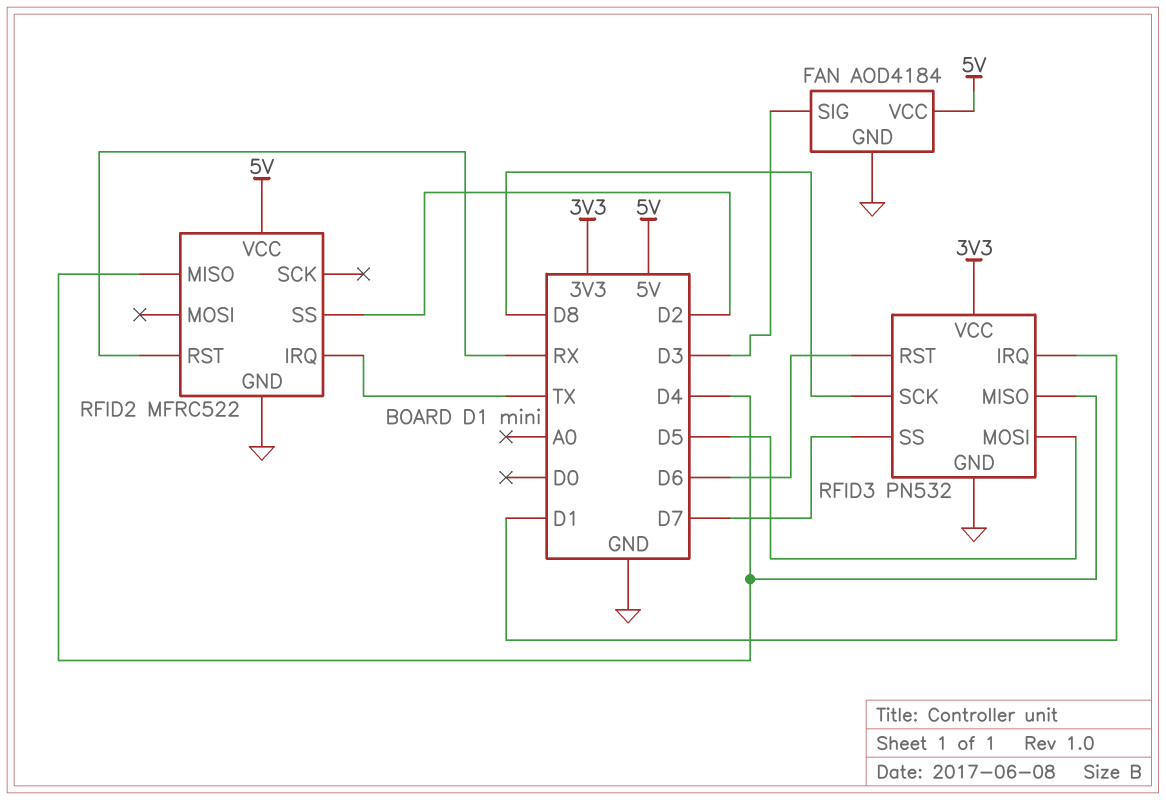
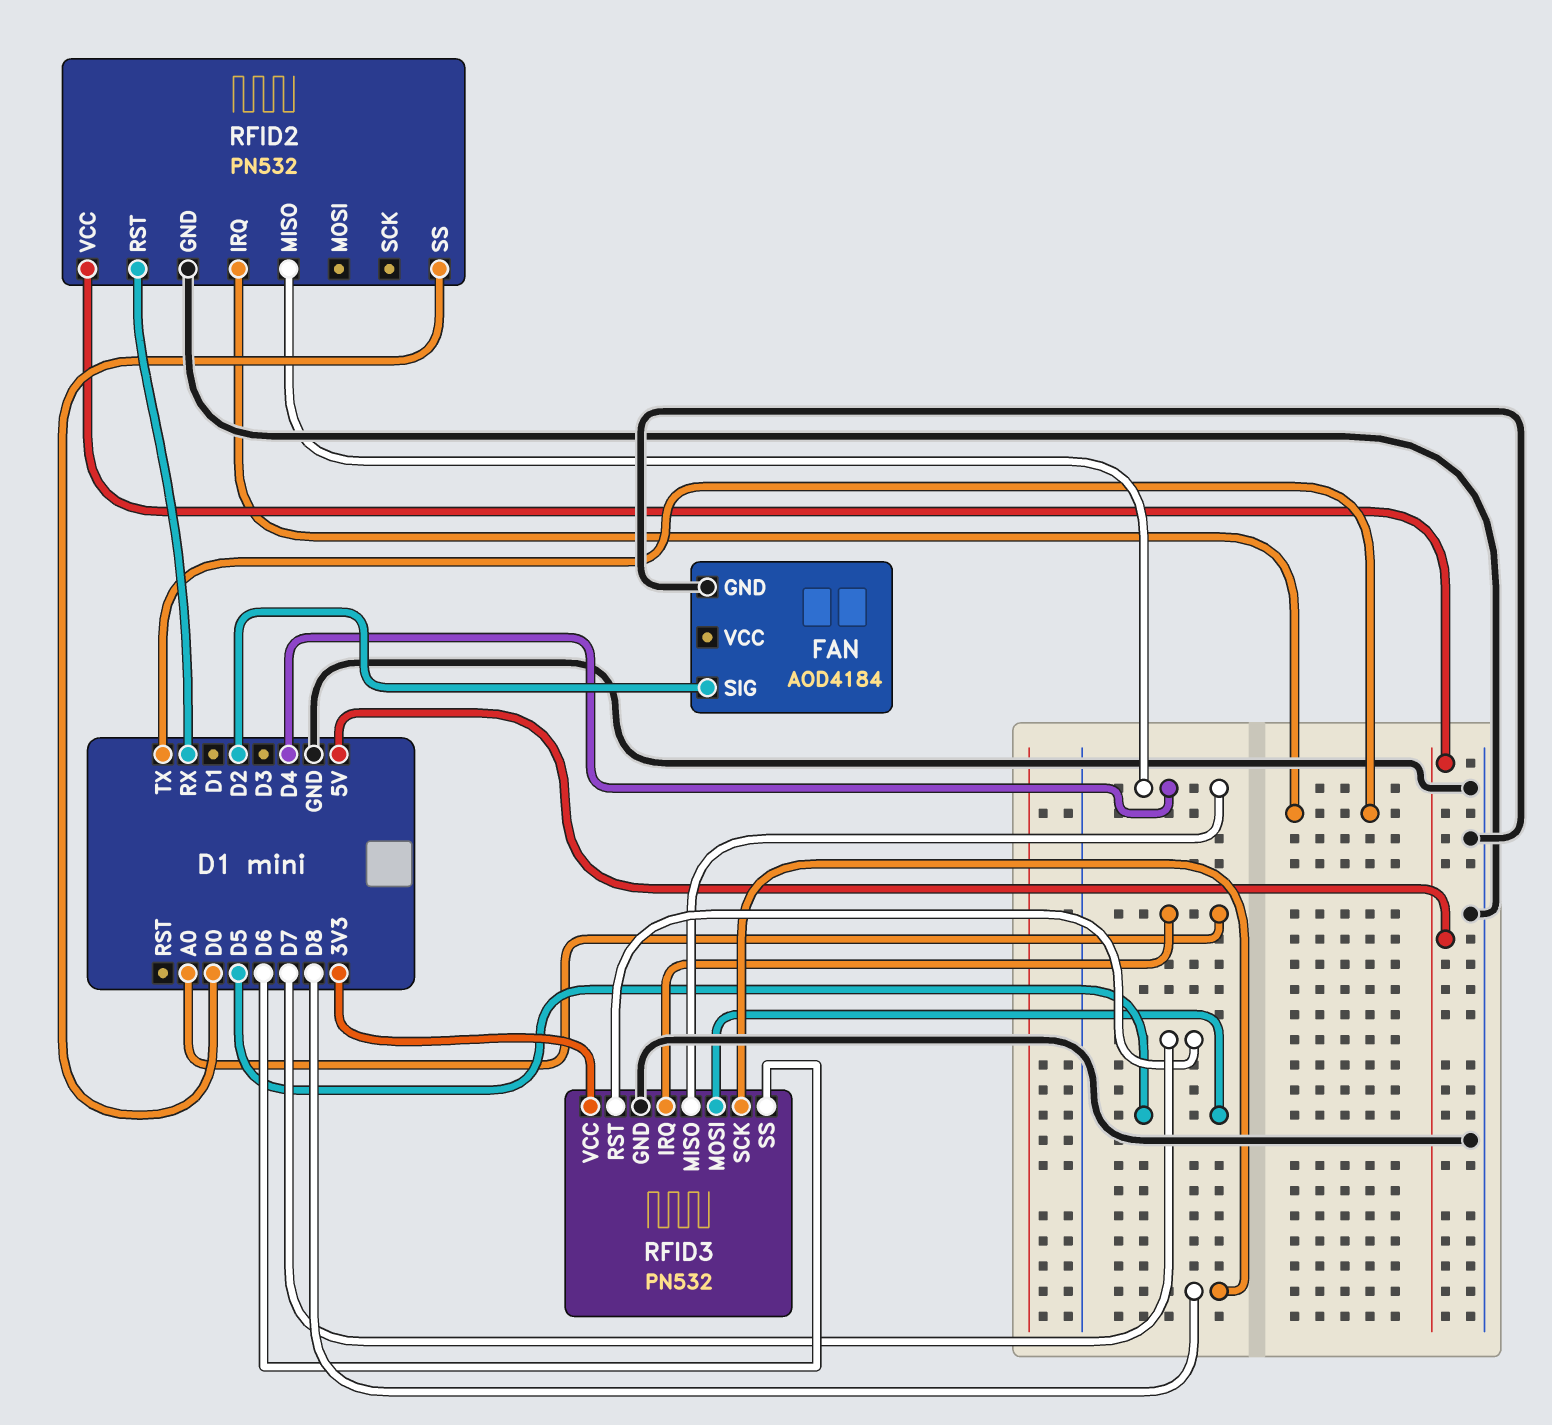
FAN pin SIG: D3 -> D2
FAN pin VCC: 5V -> none
RFID2: MFRC522 -> PN532
RFID2 pin SS: D2 -> D0
RFID3 pin IRQ: D1 -> A0
RFID3 pin RST: D6 -> D7
RFID3 pin SS: D7 -> D6

